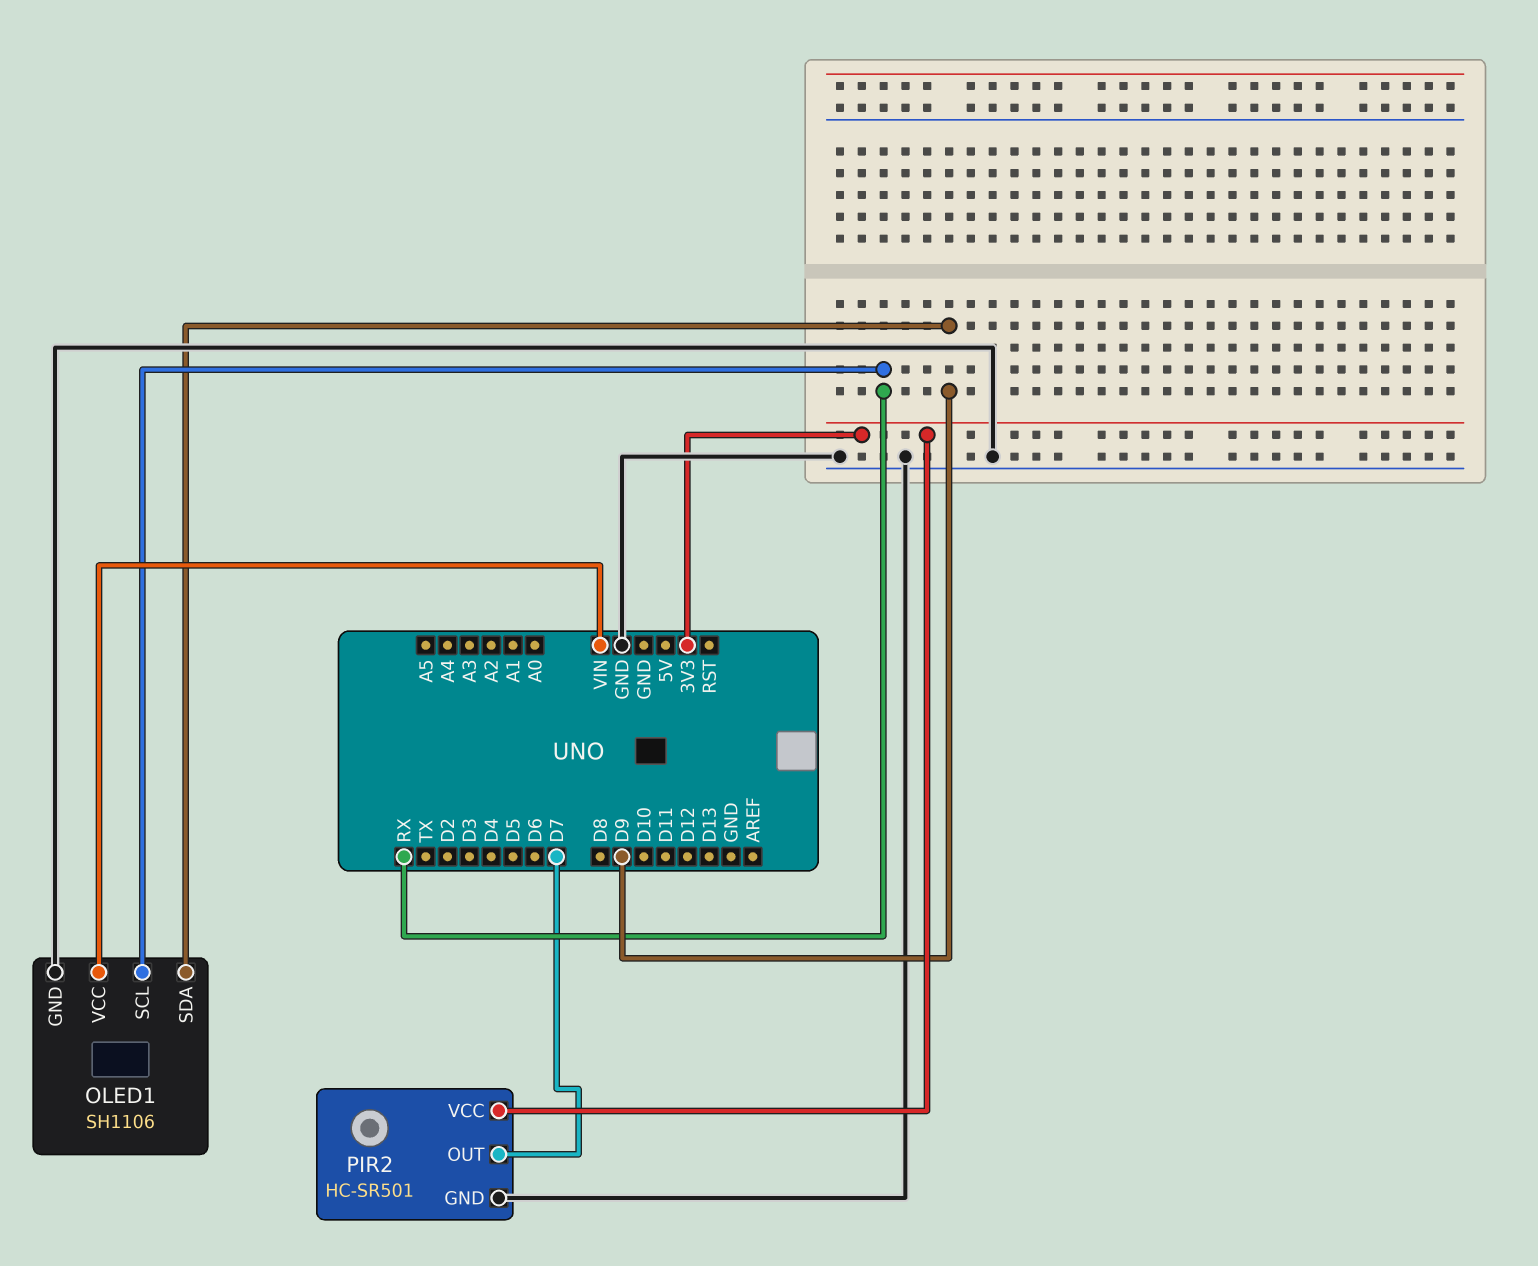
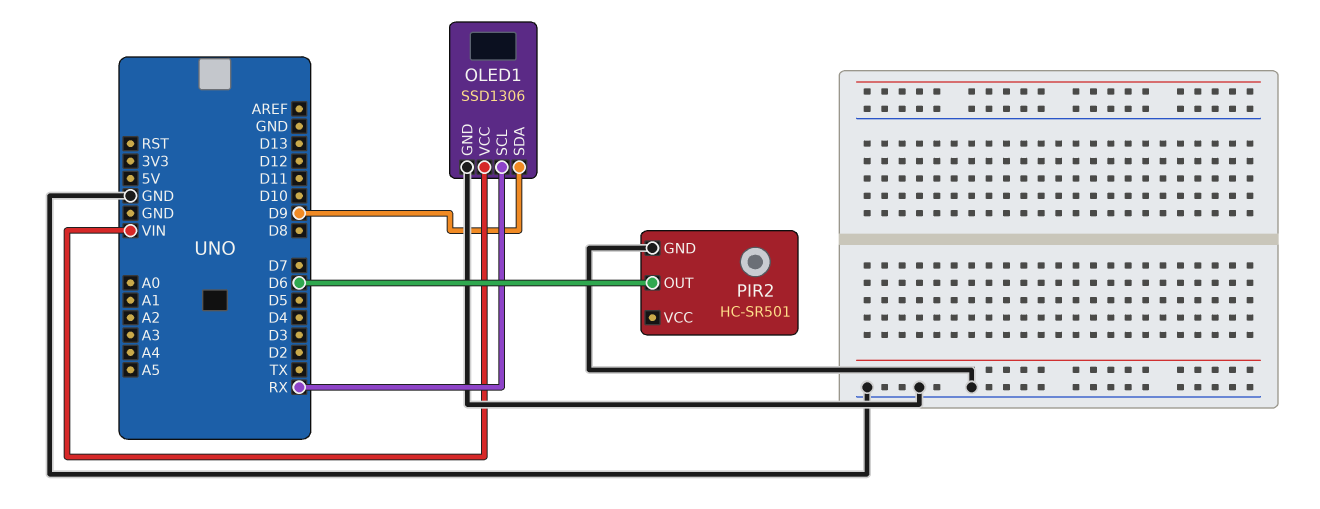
OLED1: SH1106 -> SSD1306
PIR2 pin OUT: D7 -> D6
PIR2 pin VCC: 3V3 -> none

